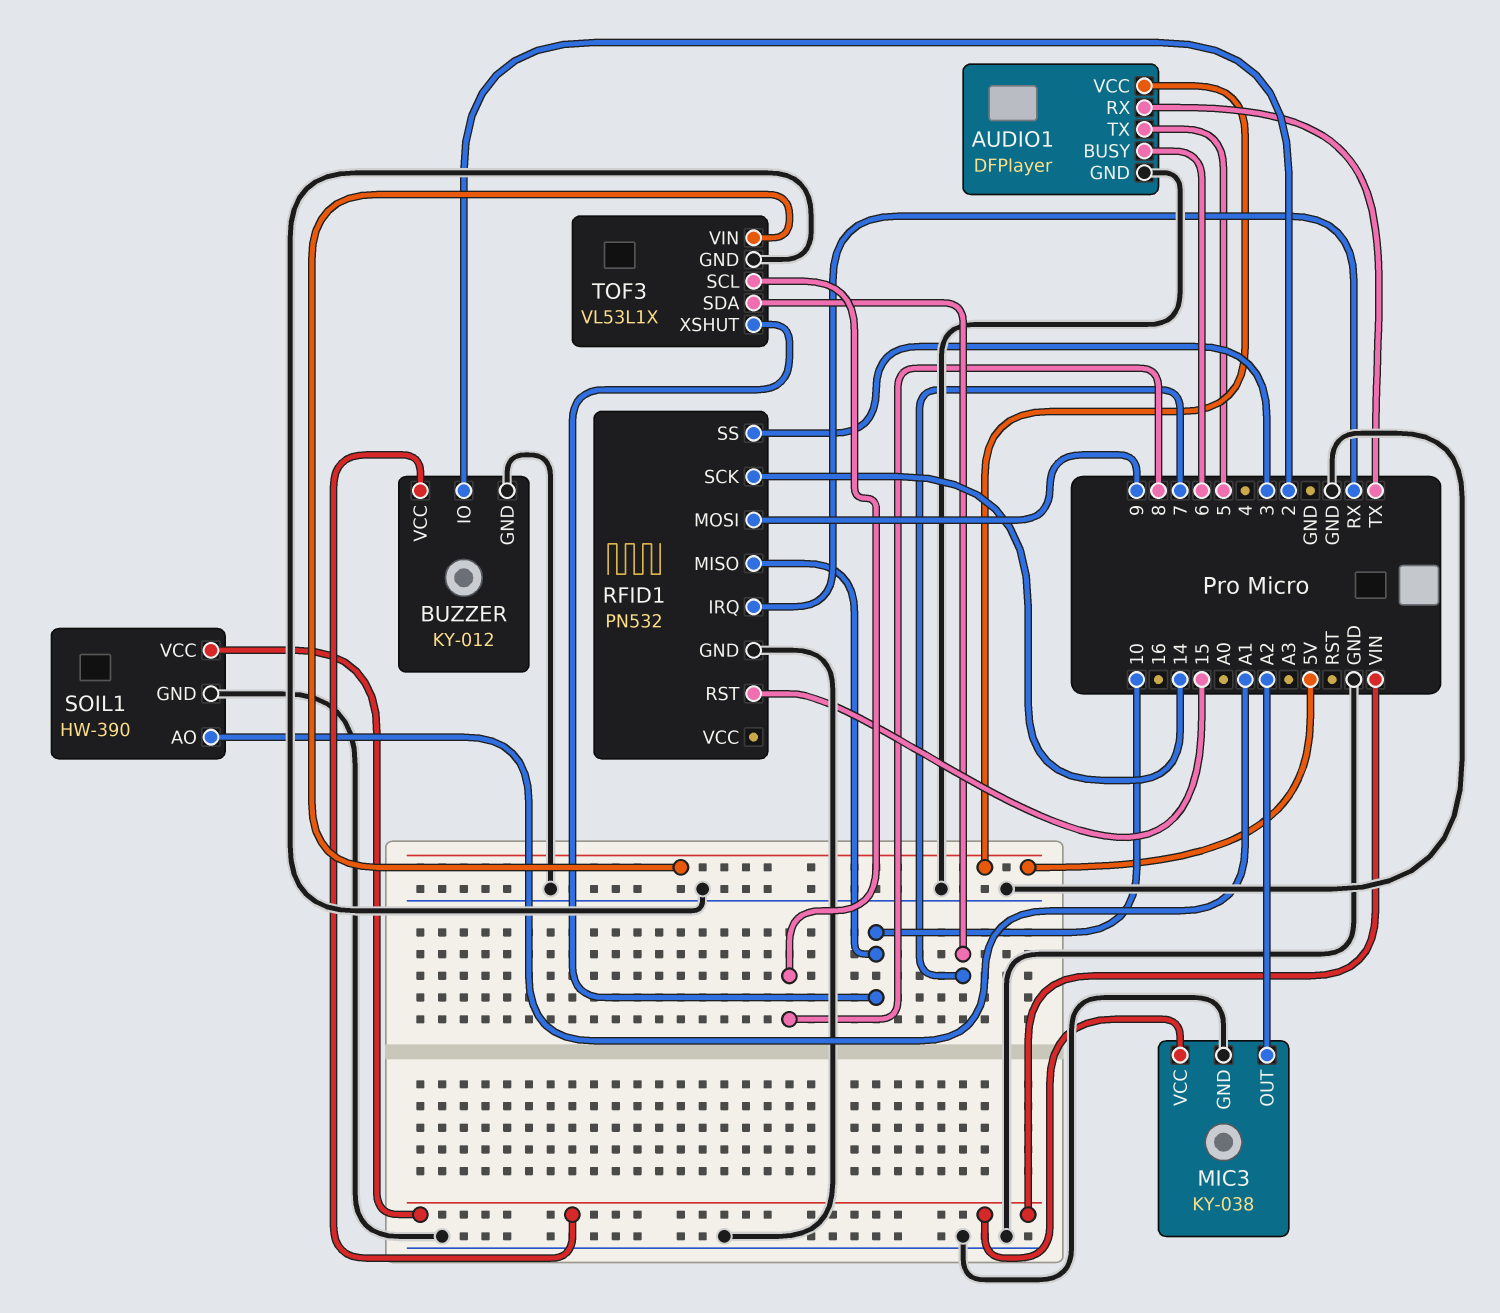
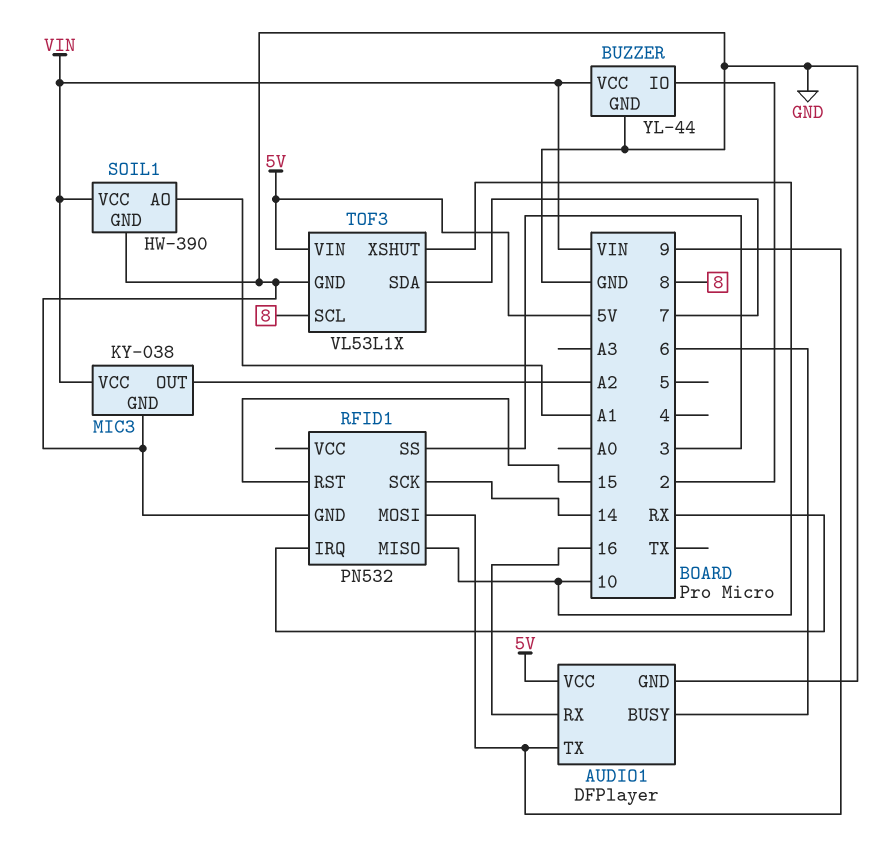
AUDIO1 pin RX: TX -> 16
AUDIO1 pin TX: 5 -> 9
BUZZER: KY-012 -> YL-44

